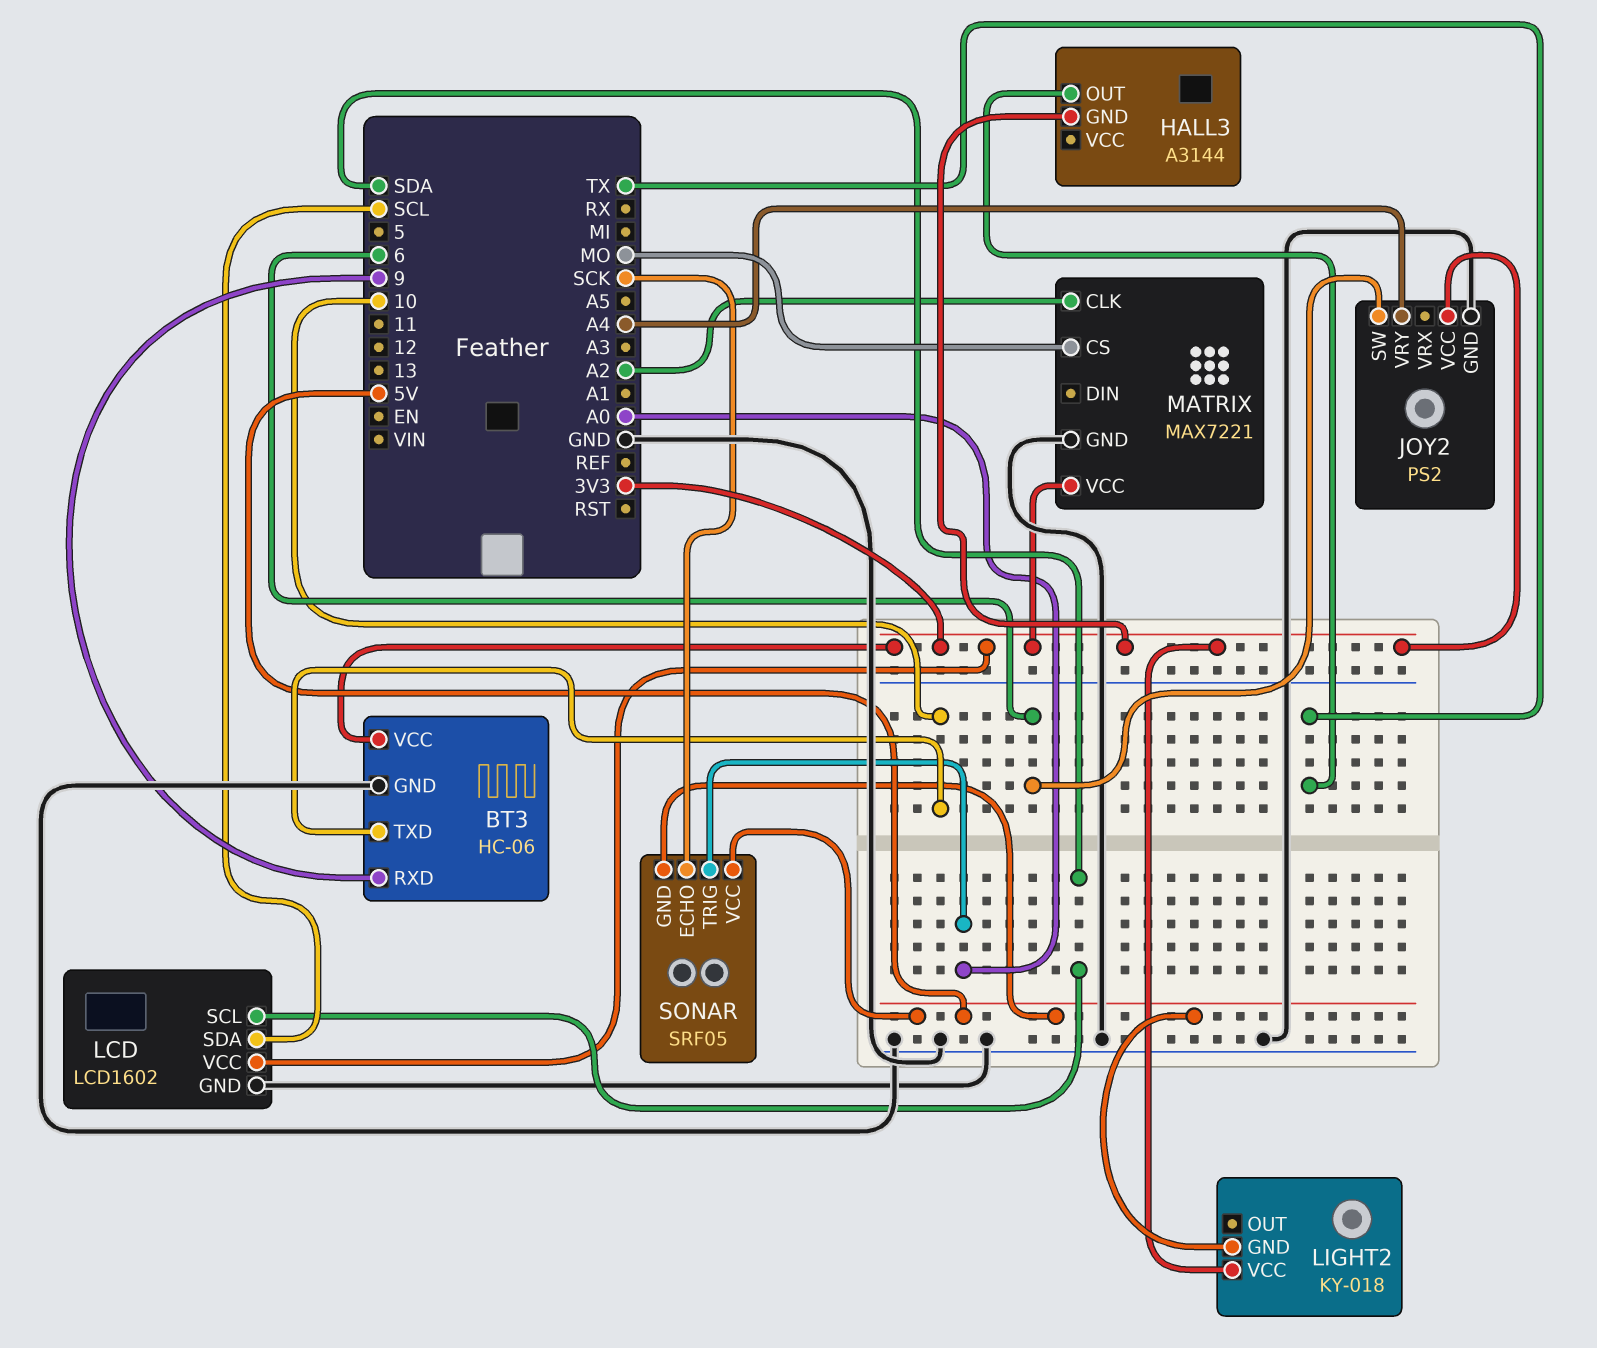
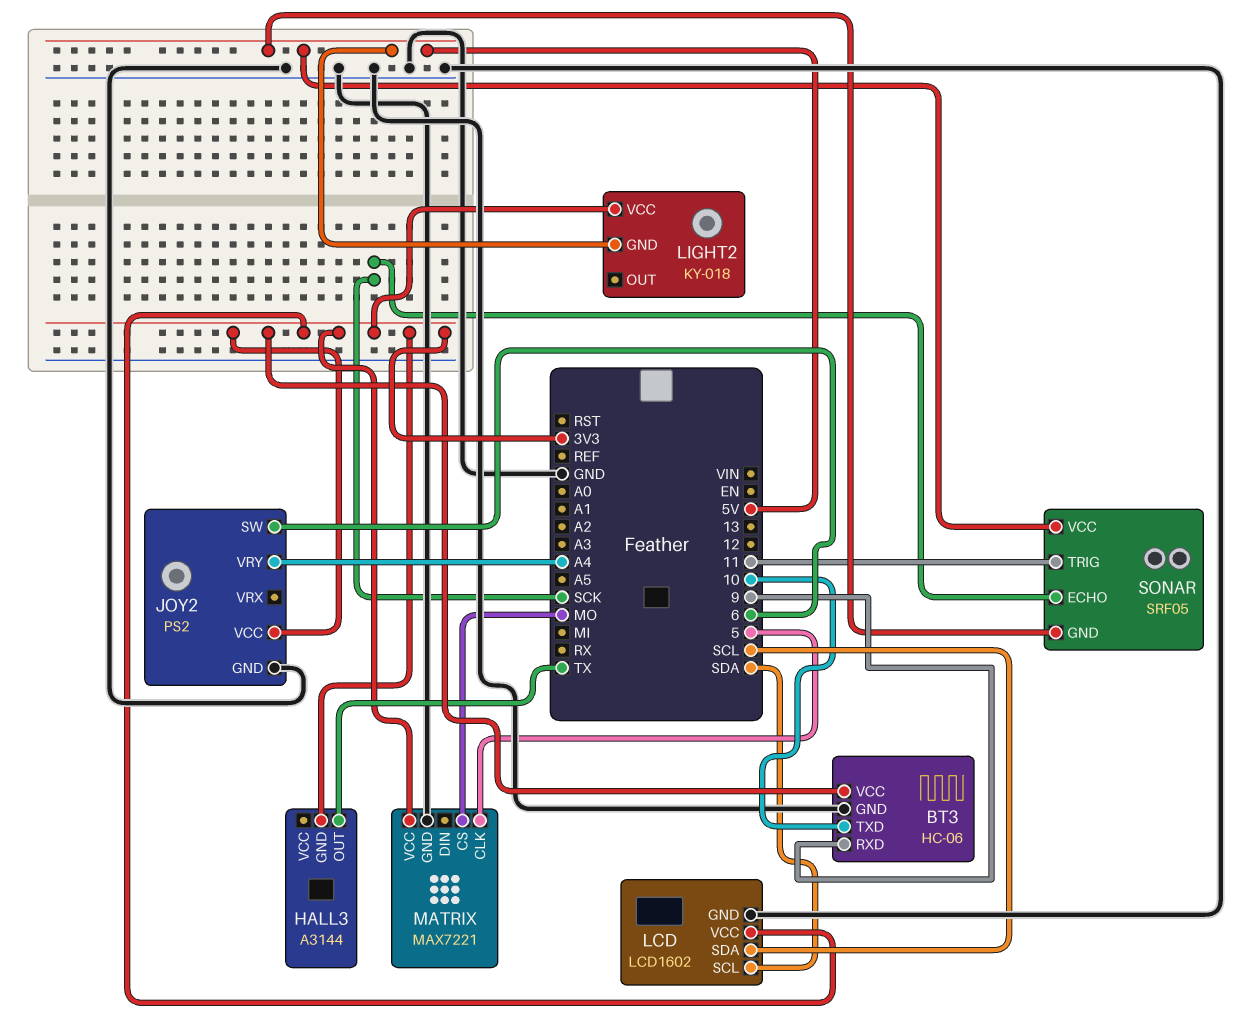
MATRIX pin CLK: A2 -> 5
SONAR pin TRIG: A0 -> 11

